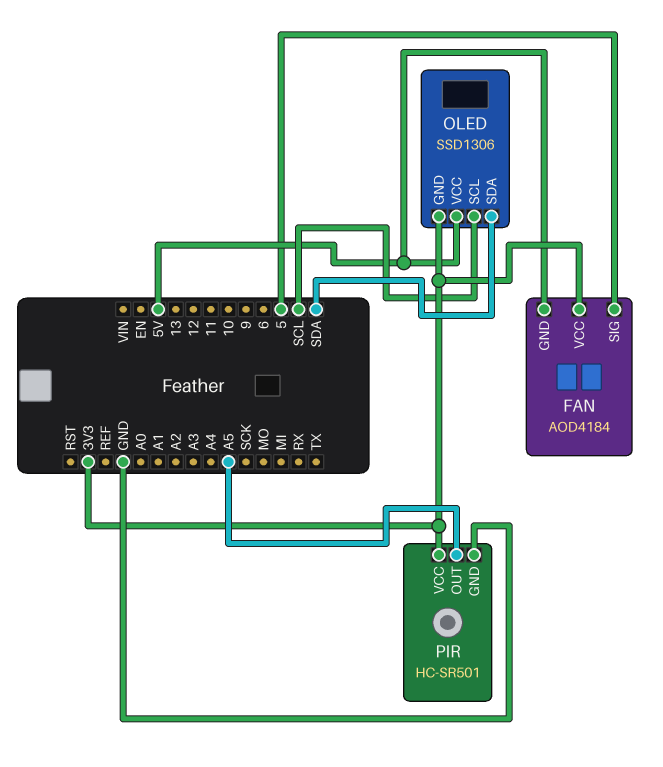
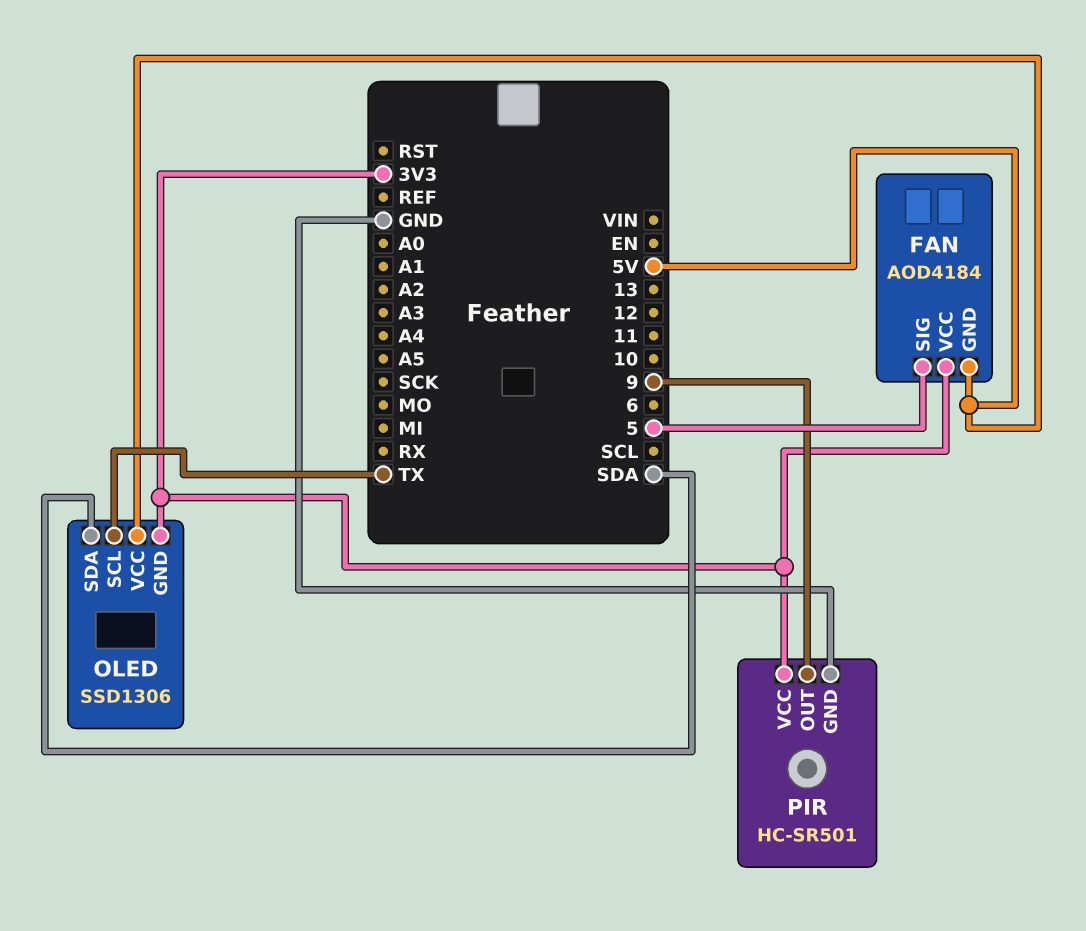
OLED pin SCL: SCL -> TX
PIR pin OUT: A5 -> 9

